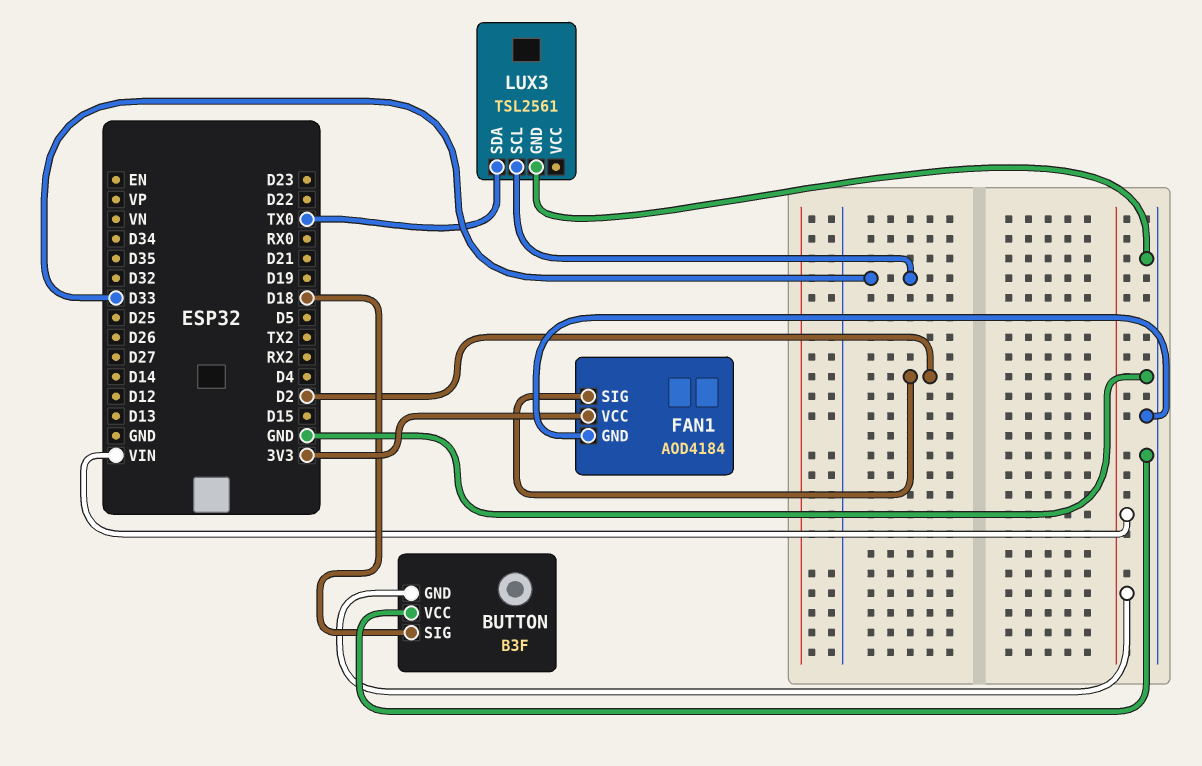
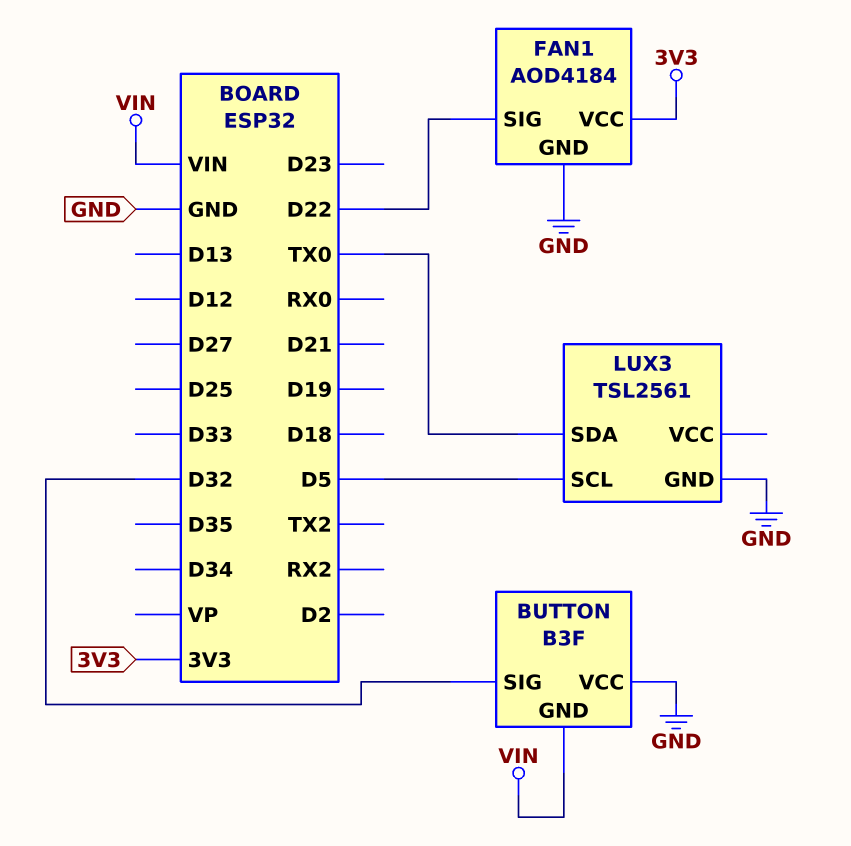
BUTTON pin SIG: D18 -> D32
FAN1 pin SIG: D2 -> D22
LUX3 pin SCL: D33 -> D5

